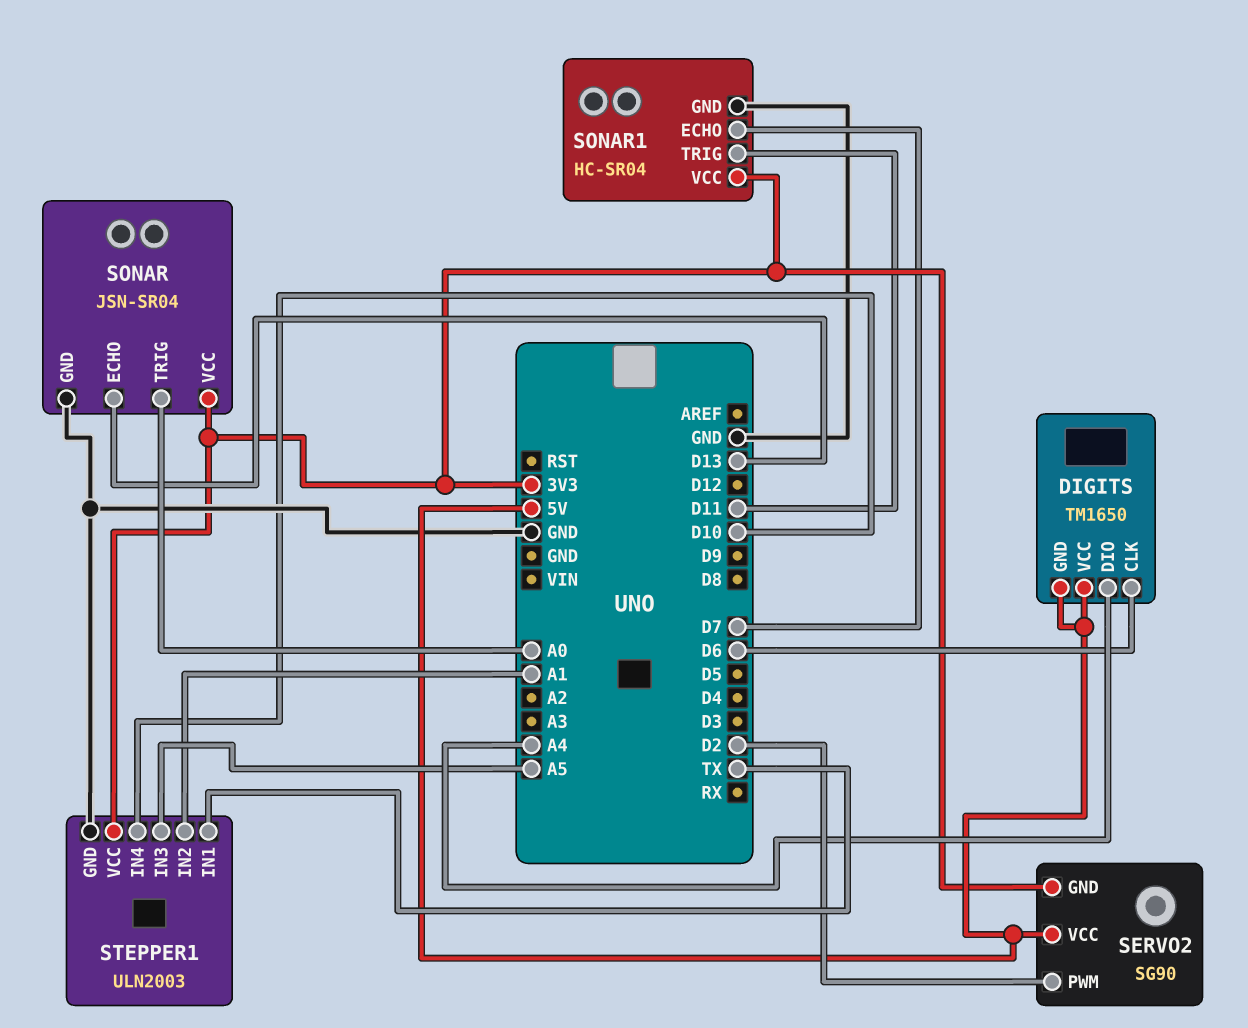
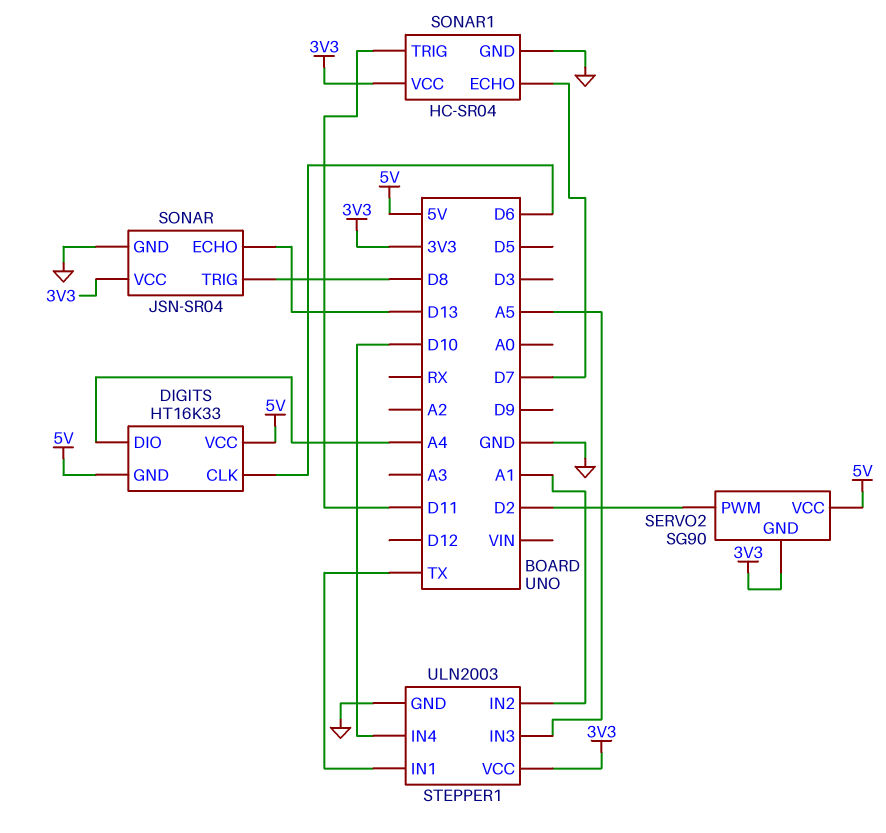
DIGITS: TM1650 -> HT16K33
SONAR pin TRIG: A0 -> D8

